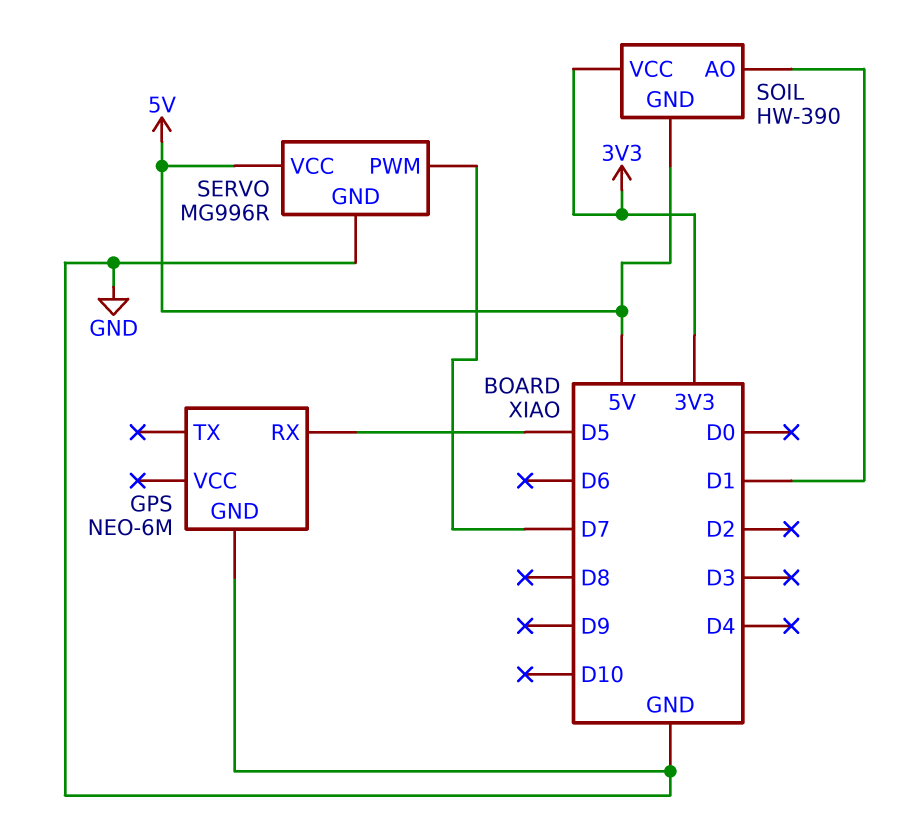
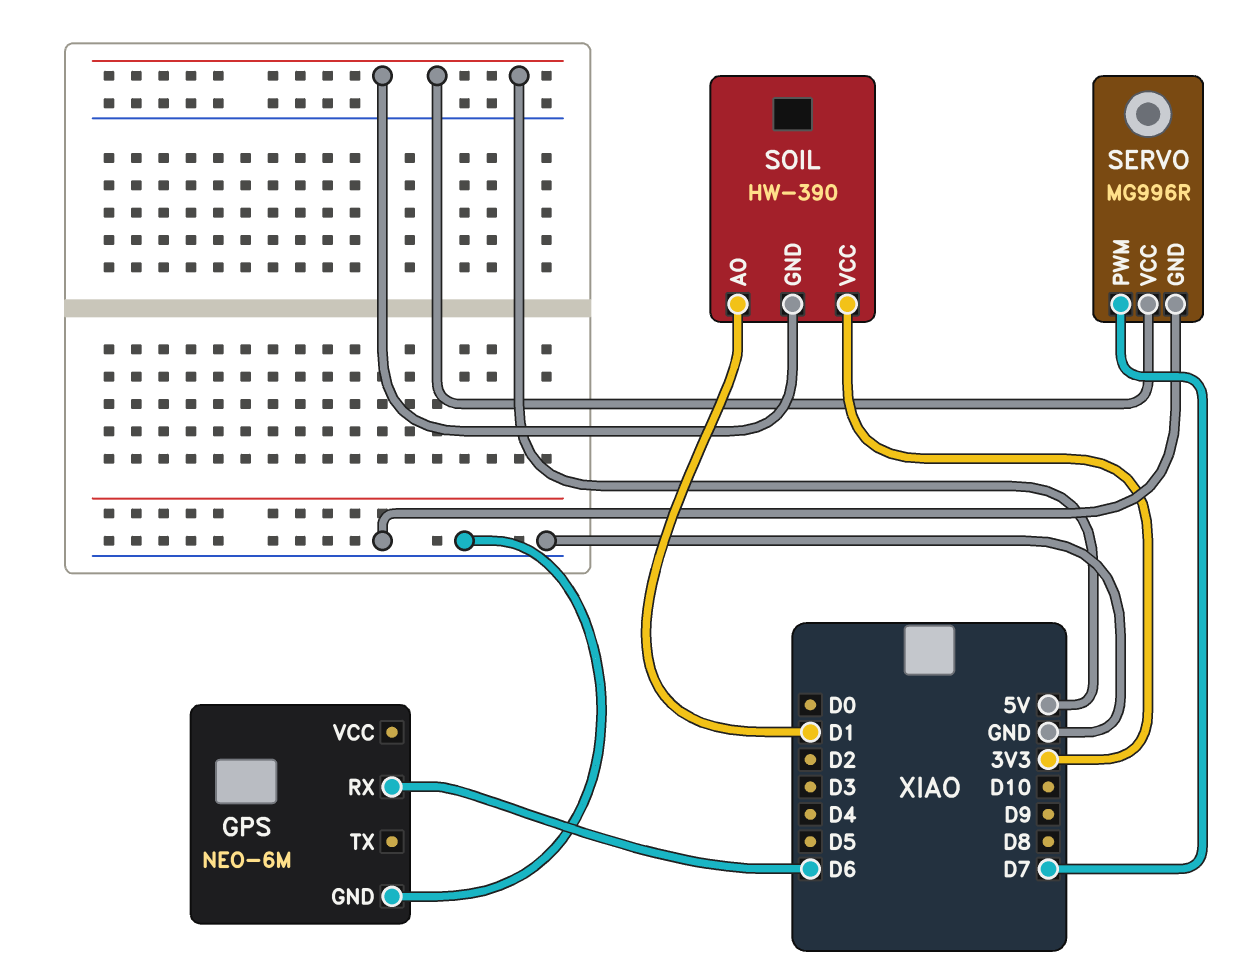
GPS pin RX: D5 -> D6

